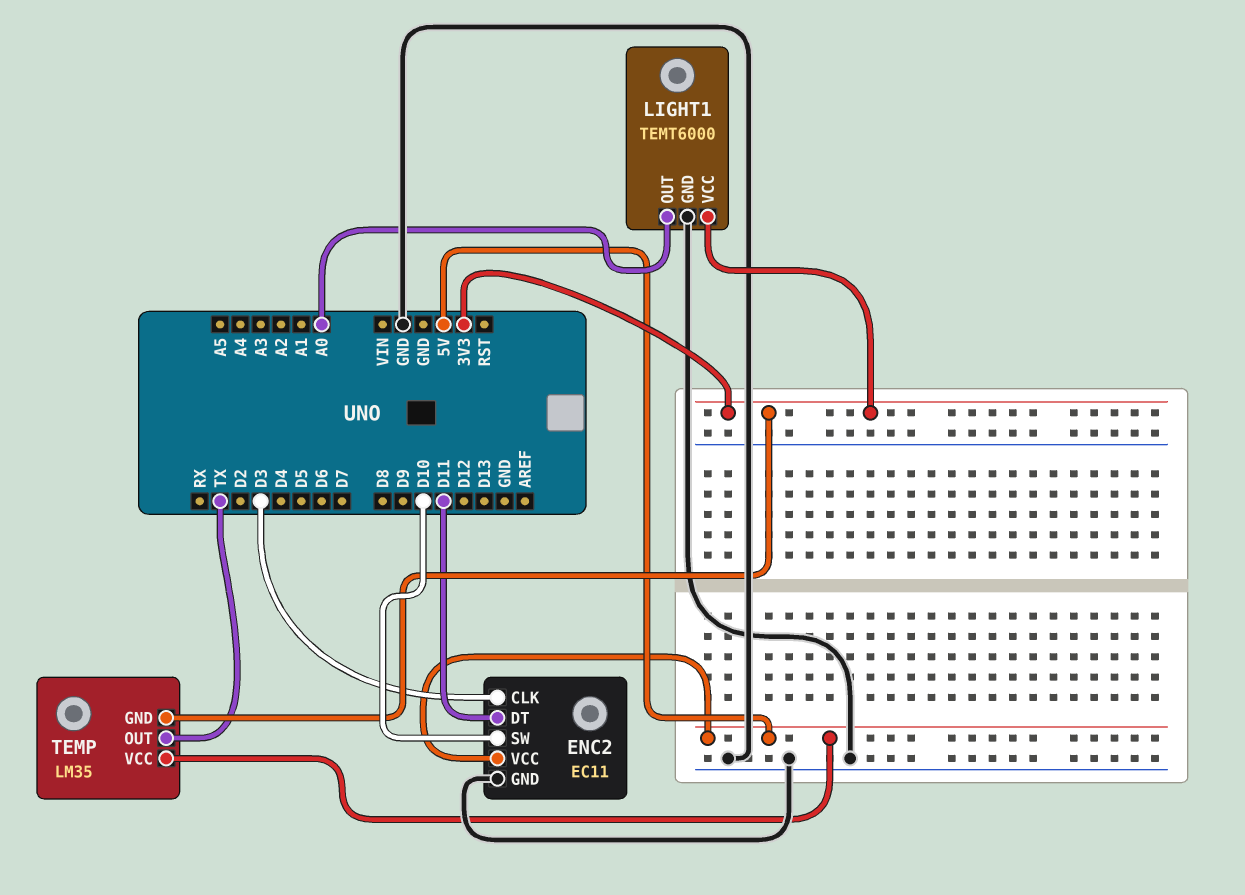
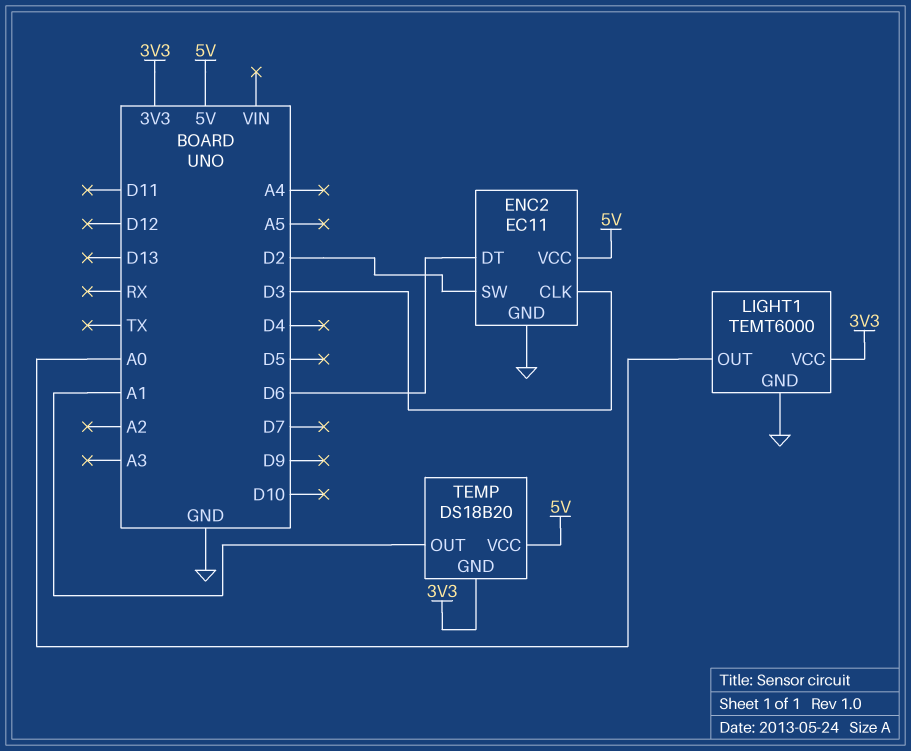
ENC2 pin DT: D11 -> D6
ENC2 pin SW: D10 -> D2
TEMP: LM35 -> DS18B20
TEMP pin OUT: TX -> A1

